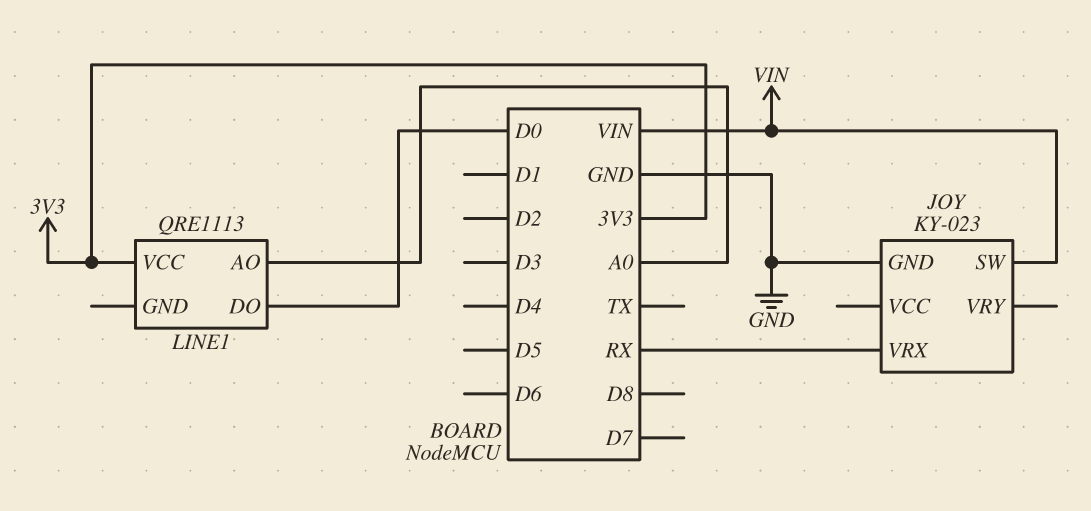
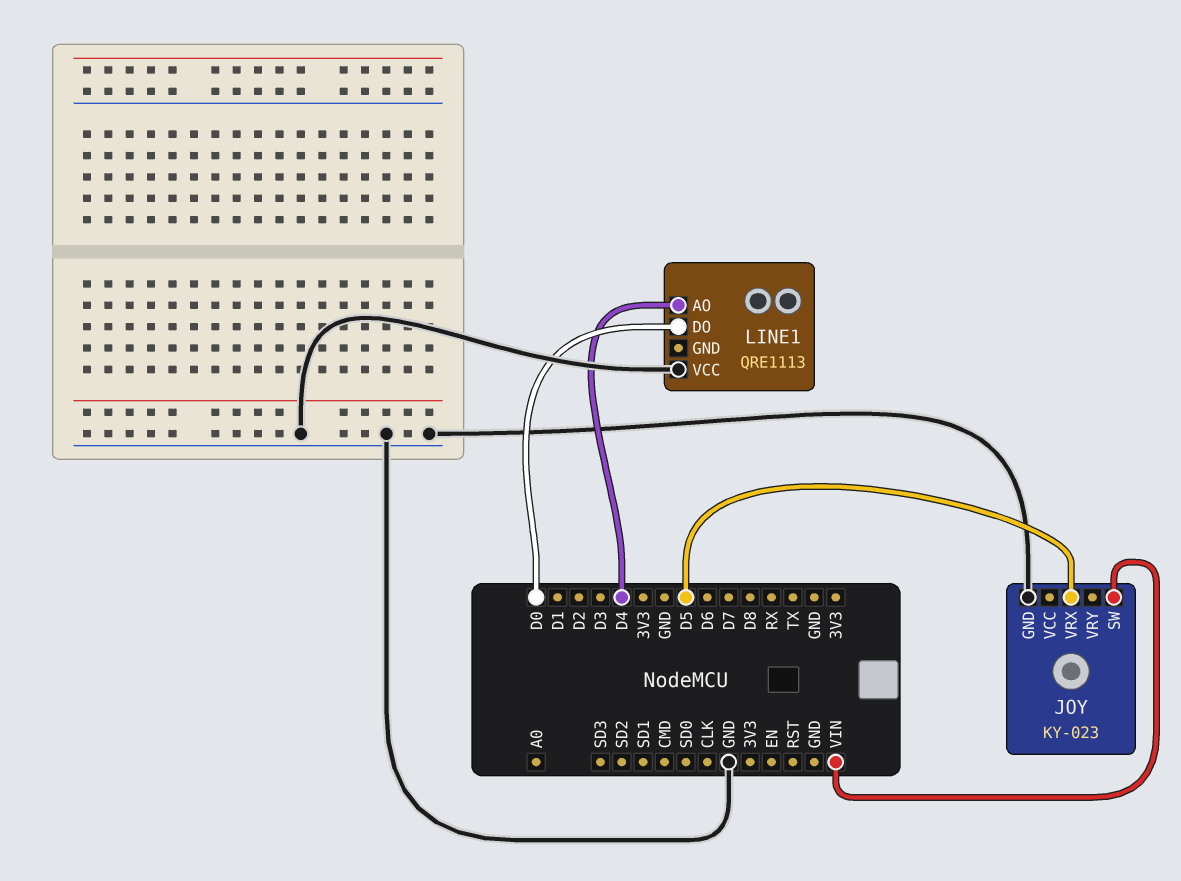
JOY pin VRX: RX -> D5
LINE1 pin AO: A0 -> D4
LINE1 pin VCC: 3V3 -> GND

